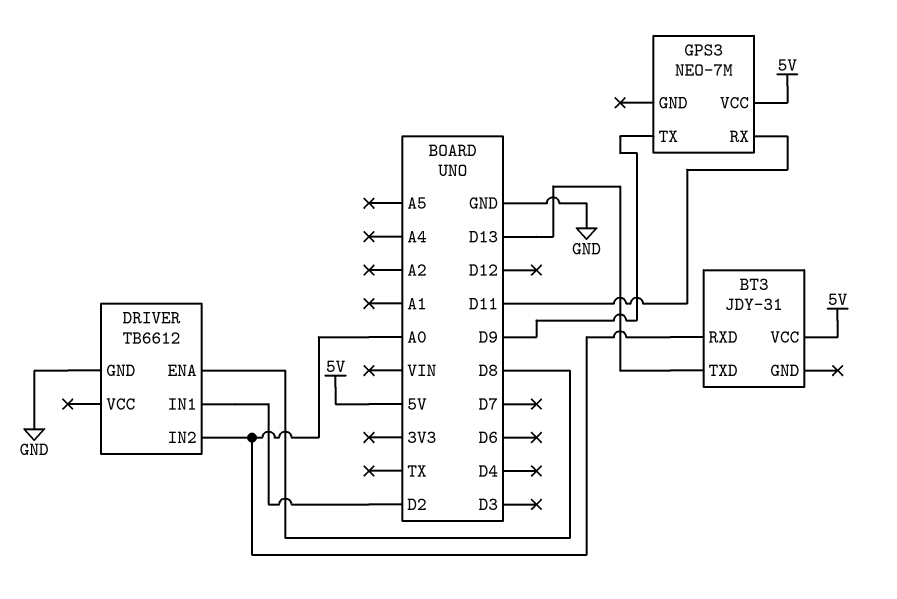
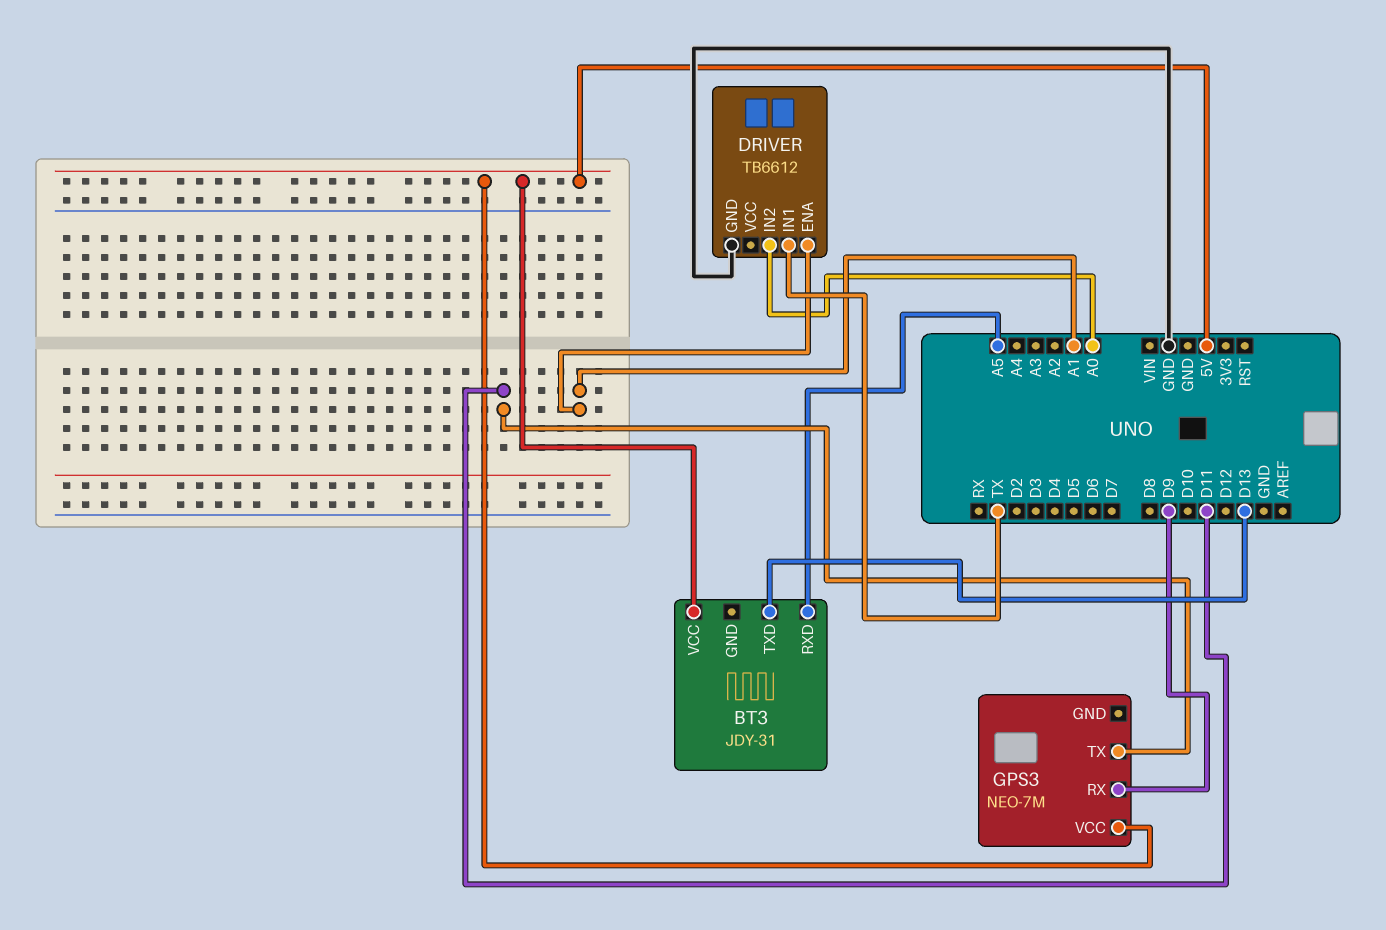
BT3 pin RXD: A0 -> A5
DRIVER pin ENA: D8 -> A1
DRIVER pin IN1: D2 -> TX
GPS3 pin RX: D11 -> D9
GPS3 pin TX: D9 -> D11

